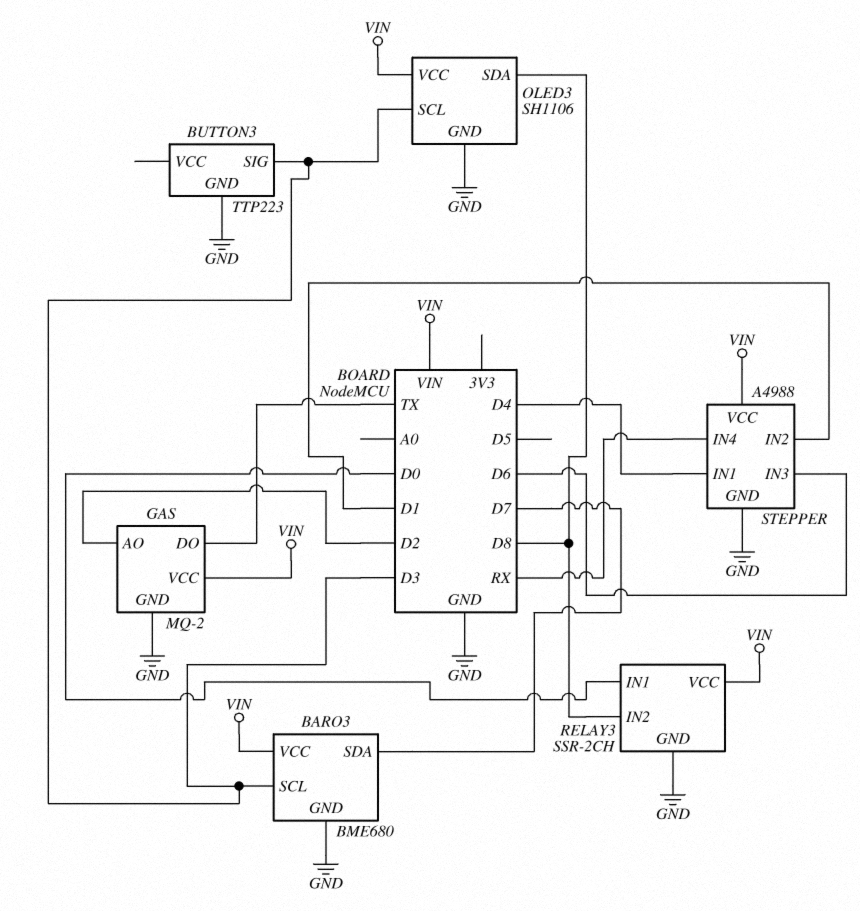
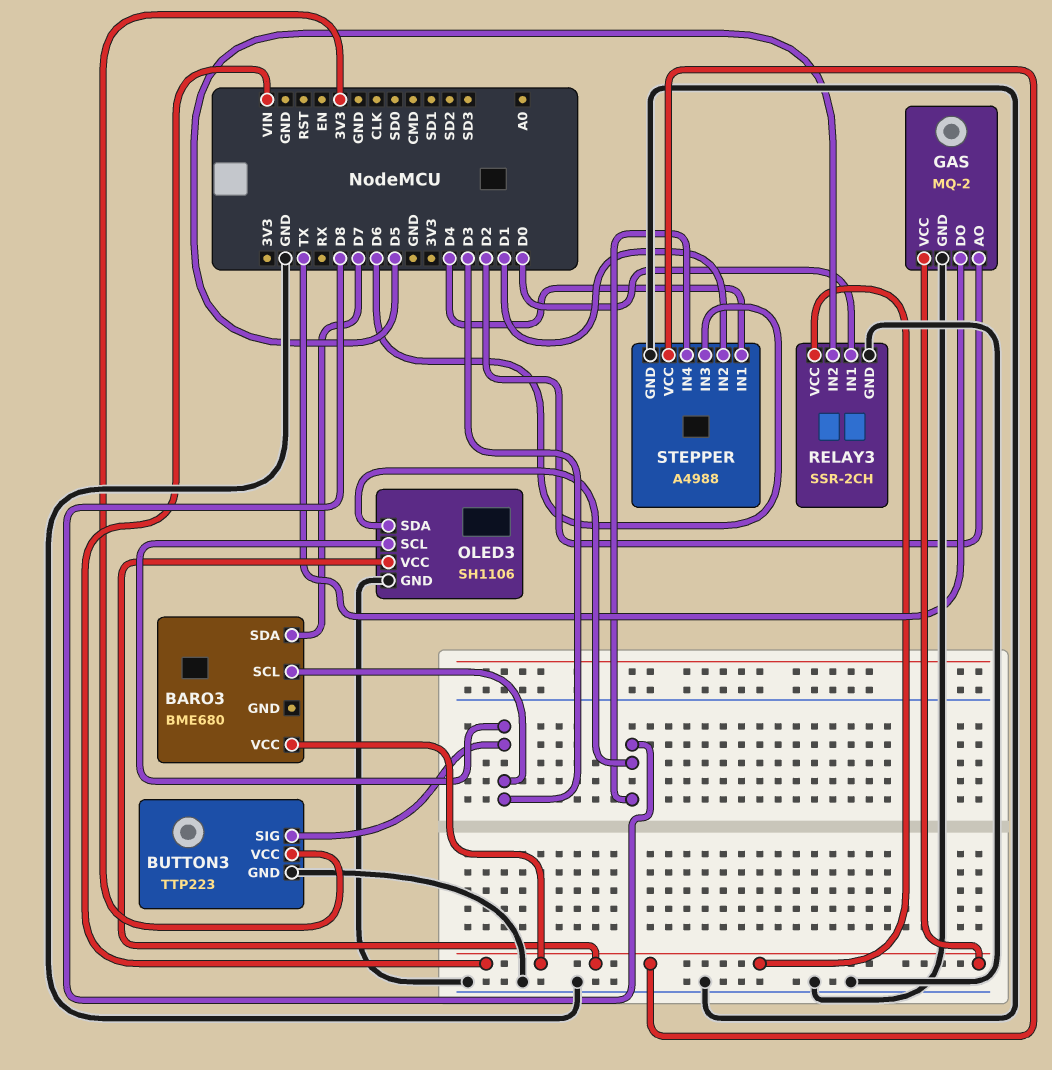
BARO3 pin GND: GND -> none
BUTTON3 pin VCC: none -> 3V3
RELAY3 pin IN2: D8 -> D5
STEPPER pin IN4: RX -> D8

